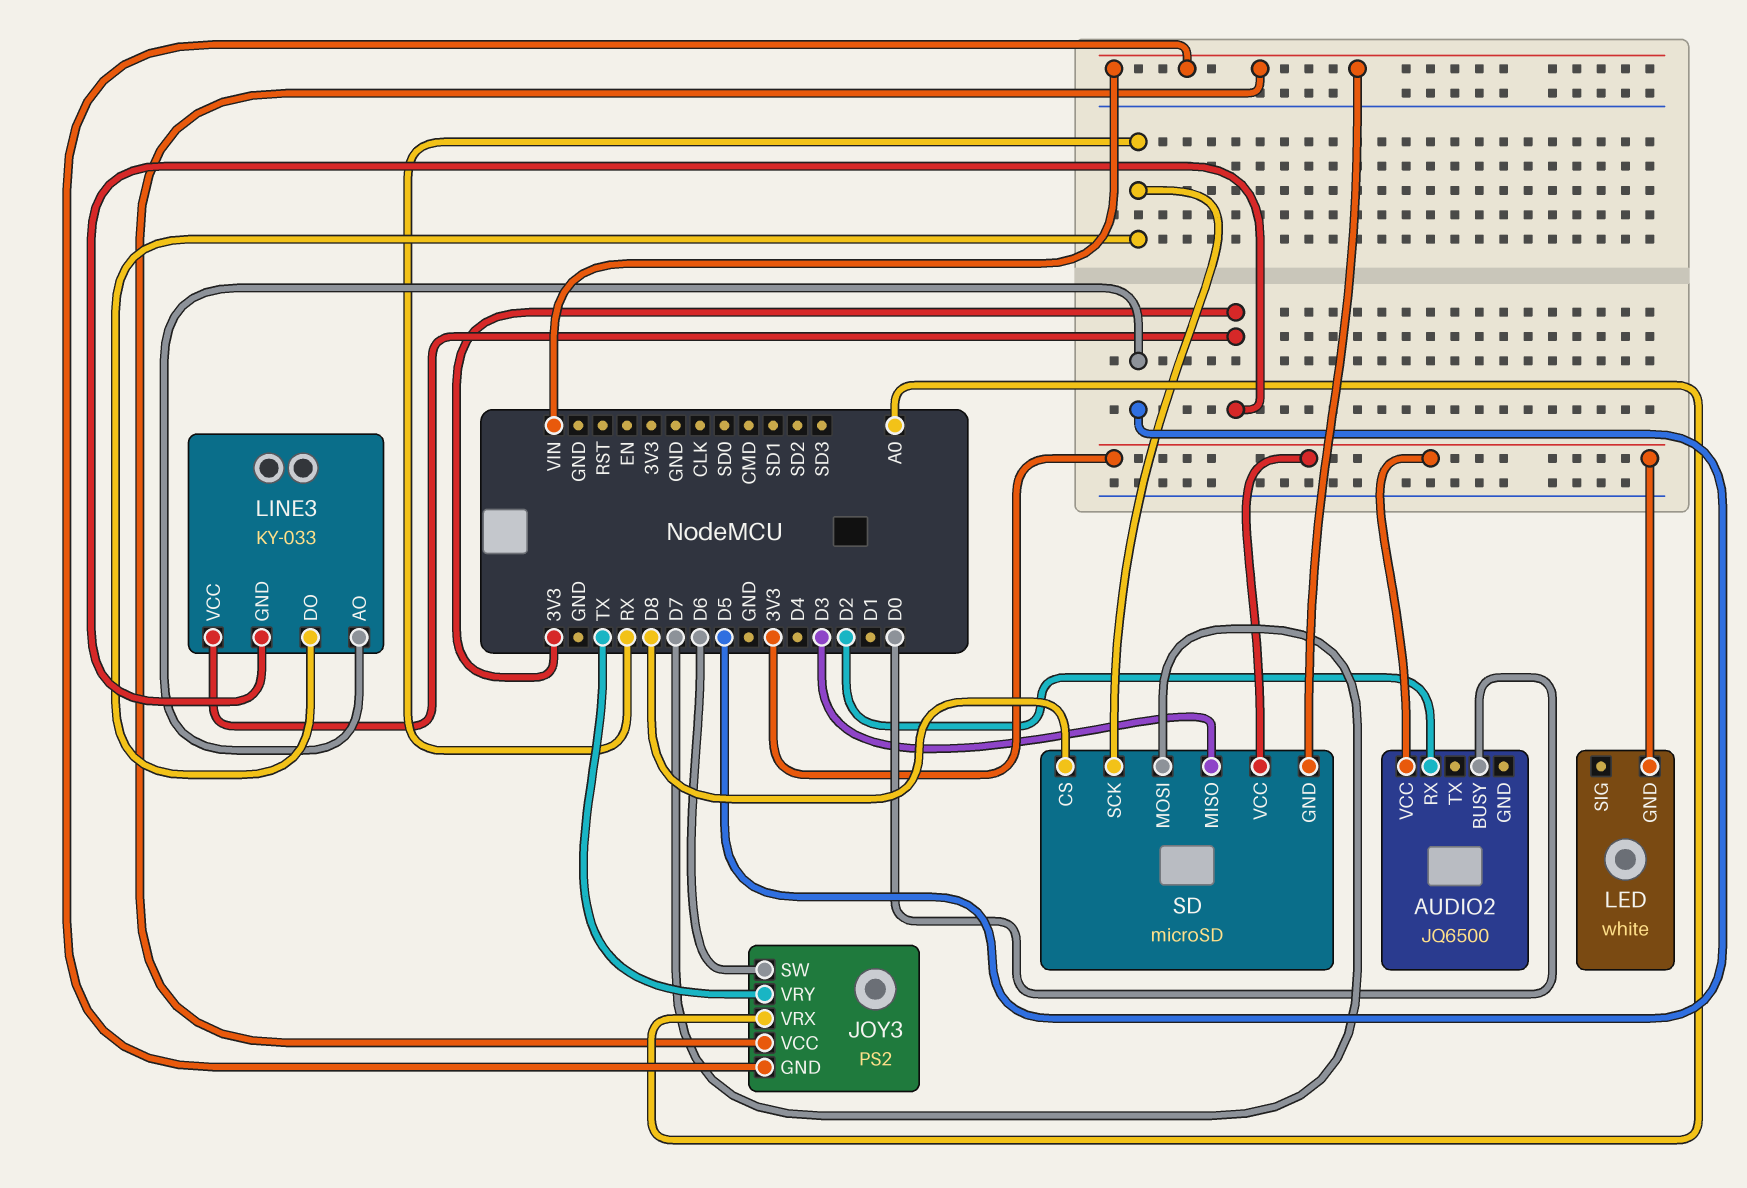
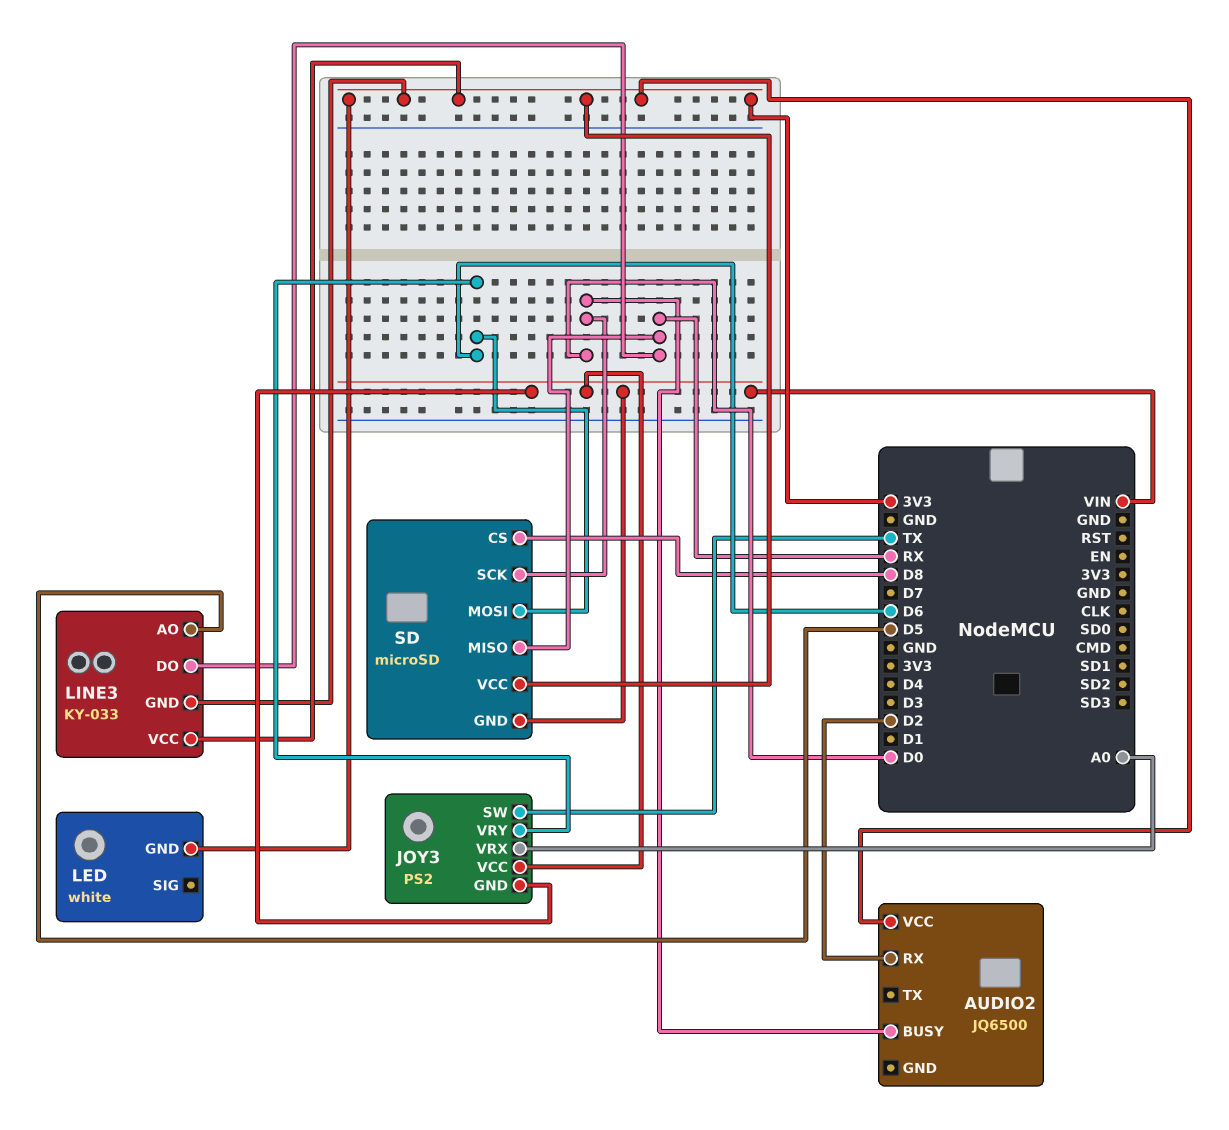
JOY3 pin SW: D6 -> TX
JOY3 pin VRY: TX -> D6
SD pin MISO: D3 -> RX
SD pin MOSI: D7 -> D6
SD pin SCK: RX -> D0

